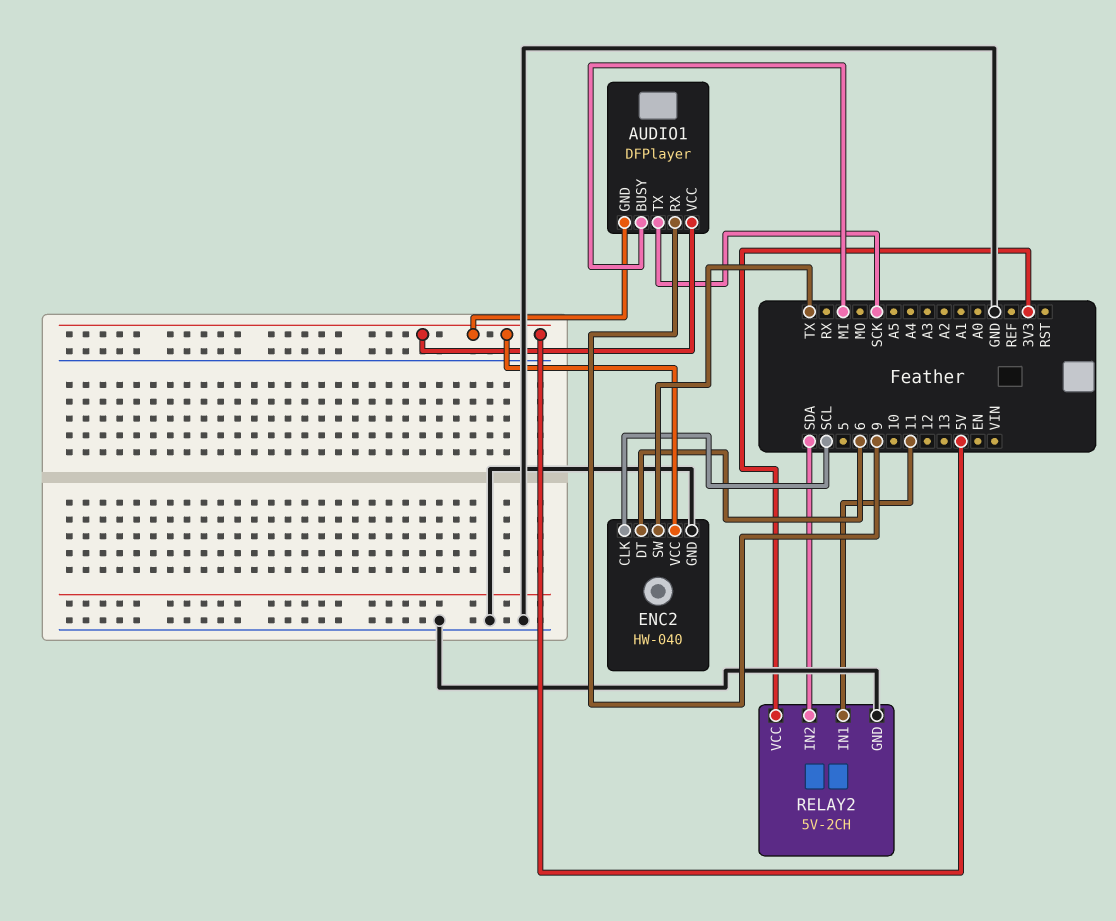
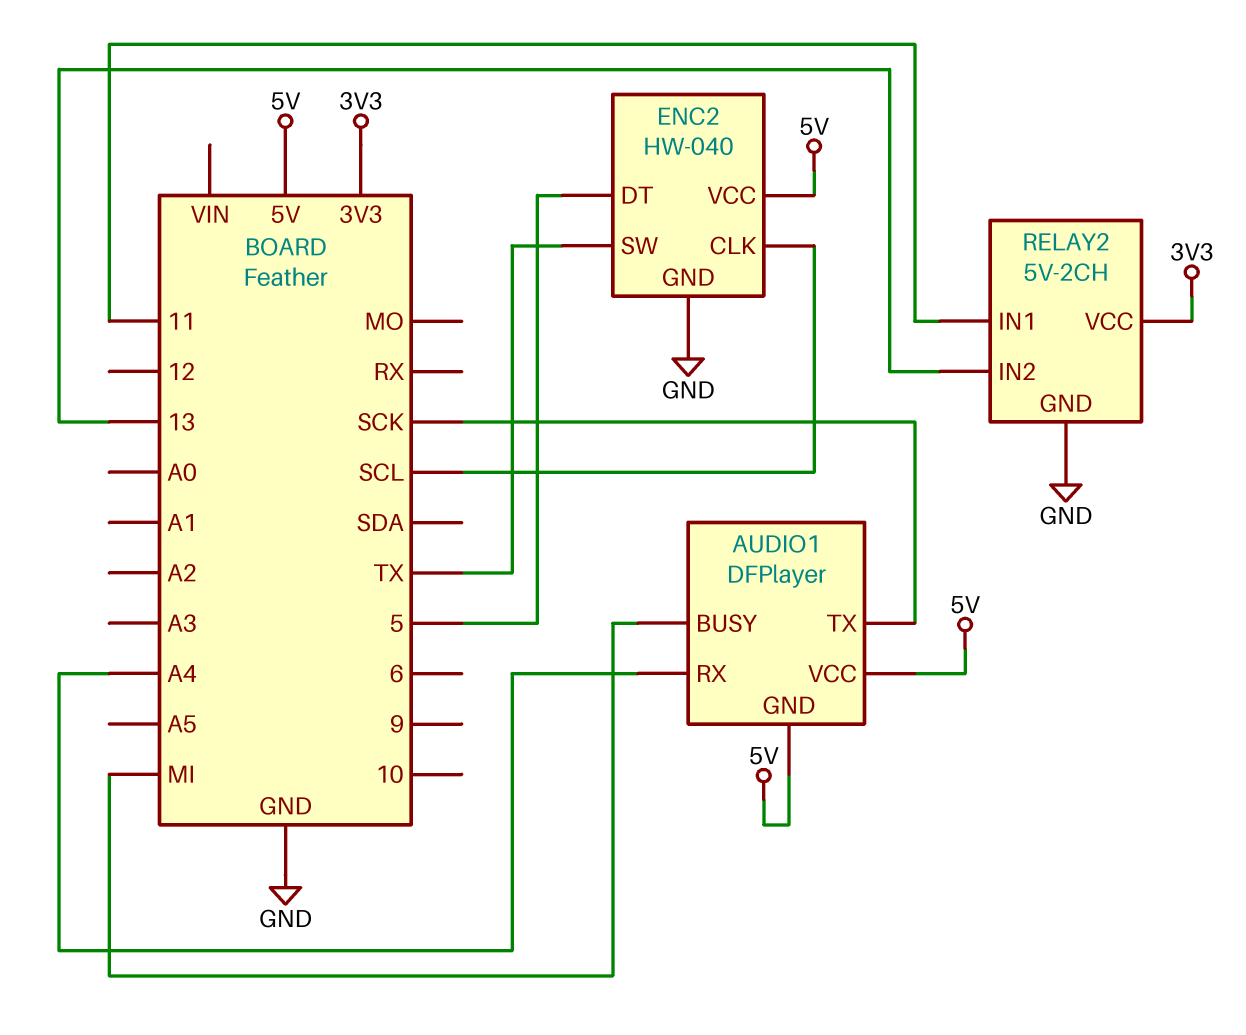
AUDIO1 pin RX: 9 -> A4
ENC2 pin DT: 6 -> 5
RELAY2 pin IN2: SDA -> 13

